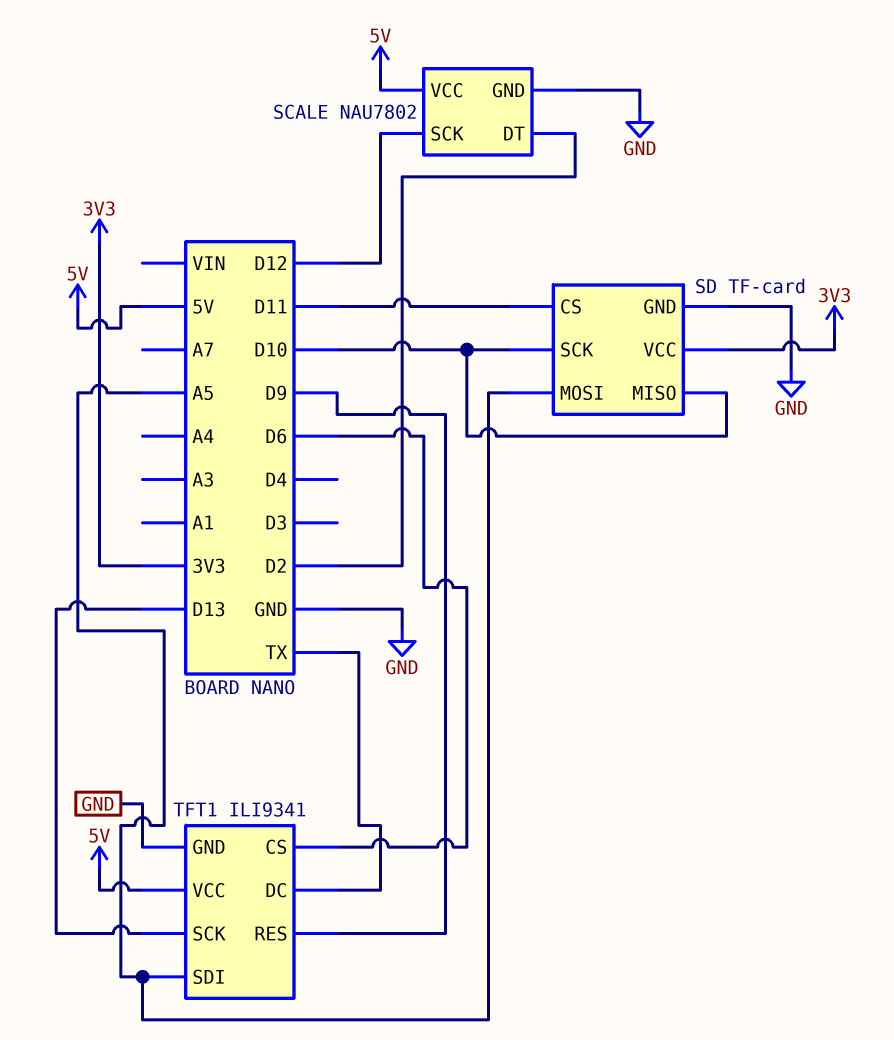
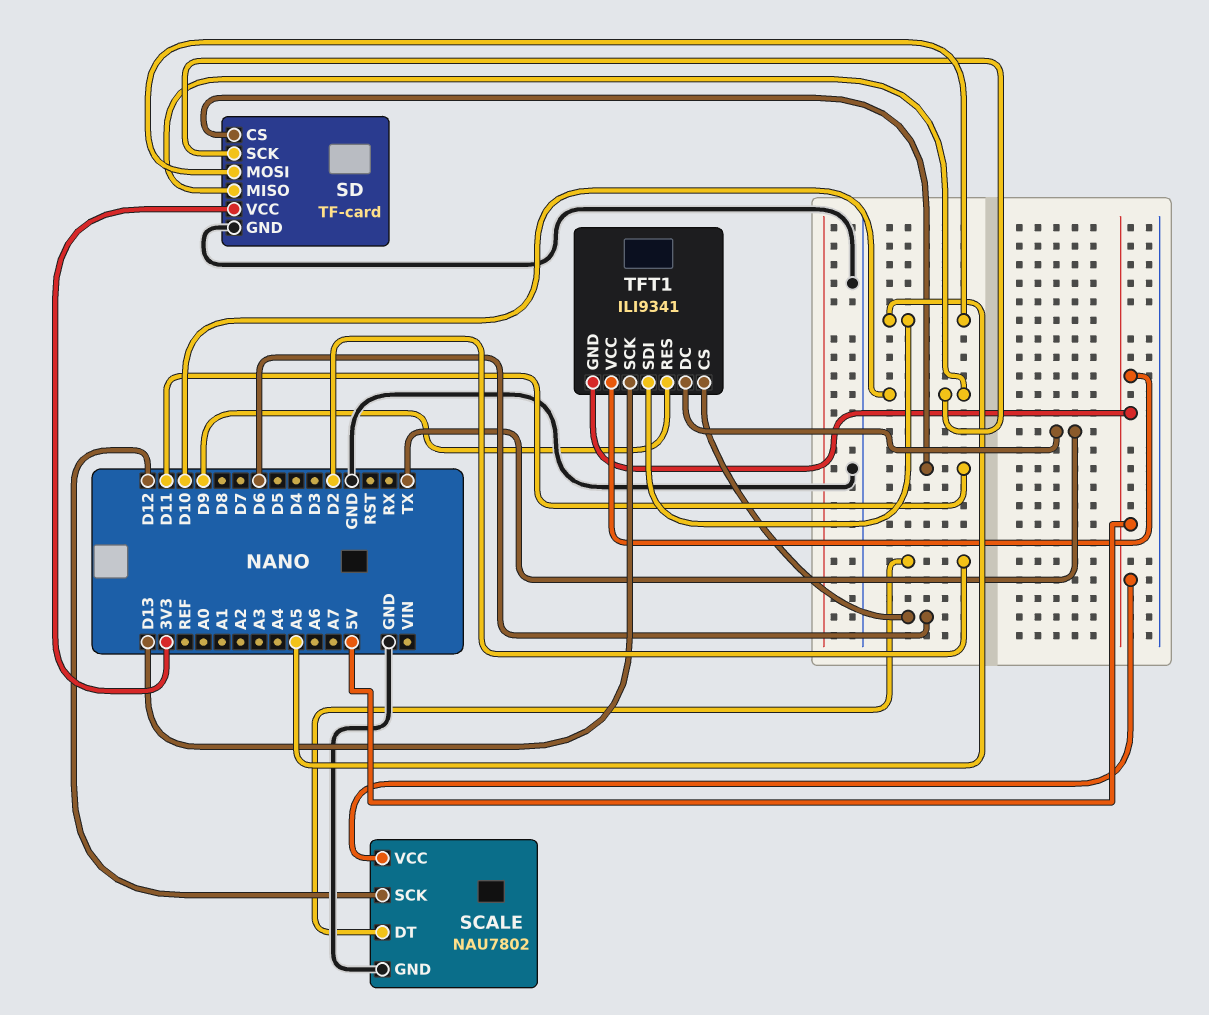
TFT1 pin GND: GND -> 5V

